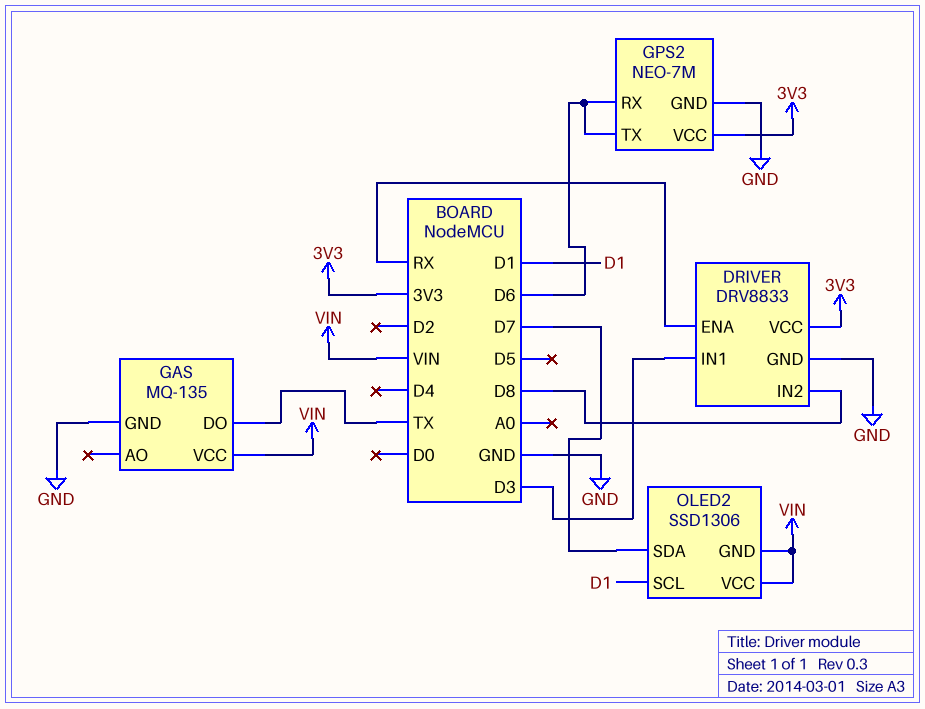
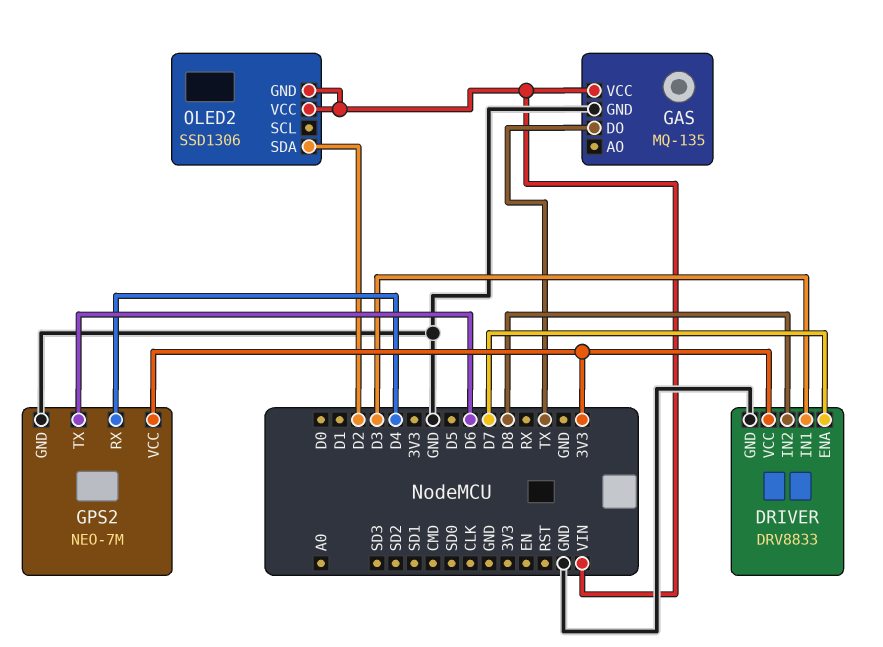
DRIVER pin ENA: RX -> D7
GPS2 pin RX: D6 -> D4
OLED2 pin SCL: D1 -> none
OLED2 pin SDA: D7 -> D2

